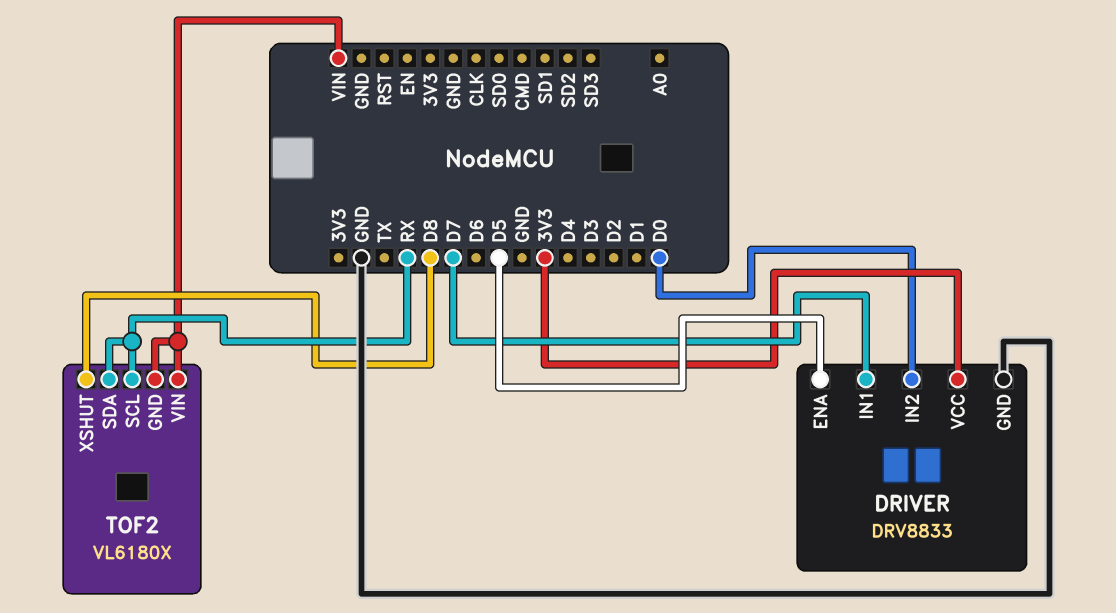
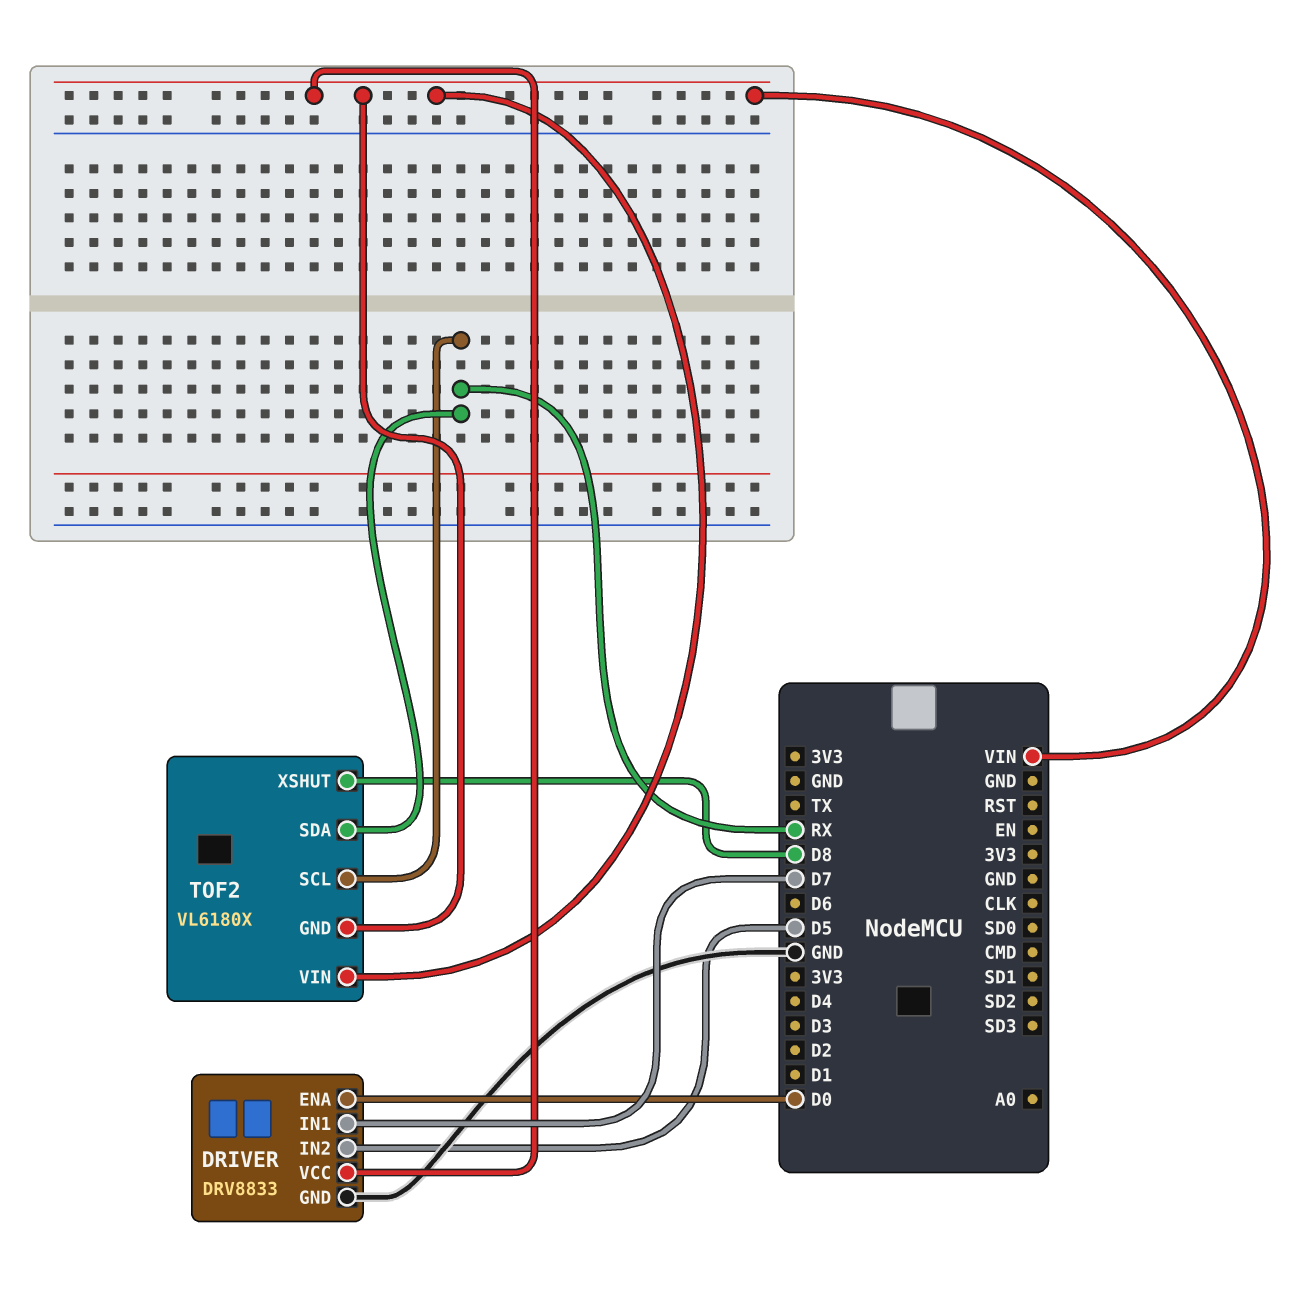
DRIVER pin ENA: D5 -> D0
DRIVER pin IN2: D0 -> D5
DRIVER pin VCC: 3V3 -> VIN

